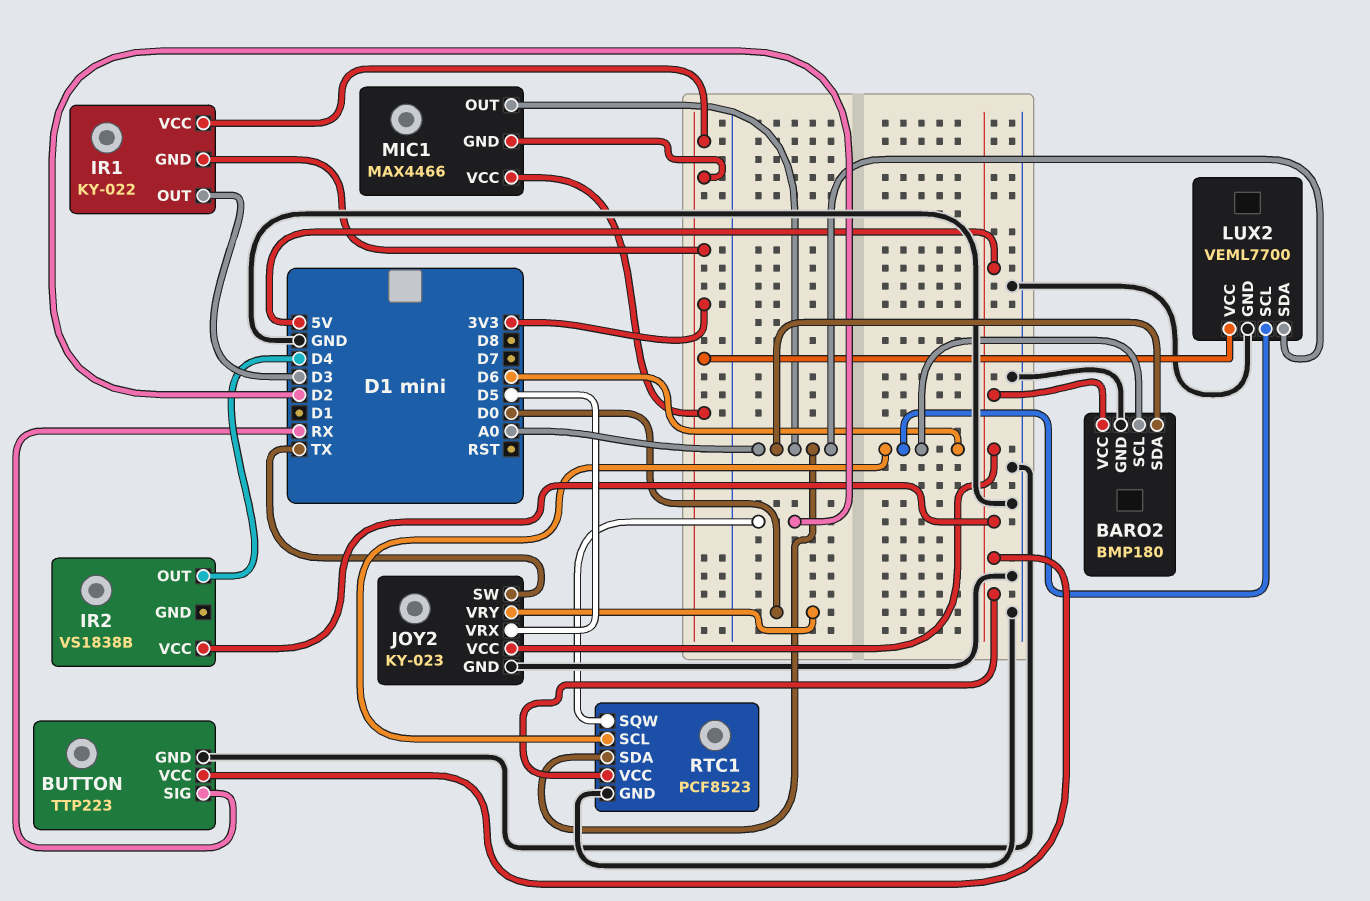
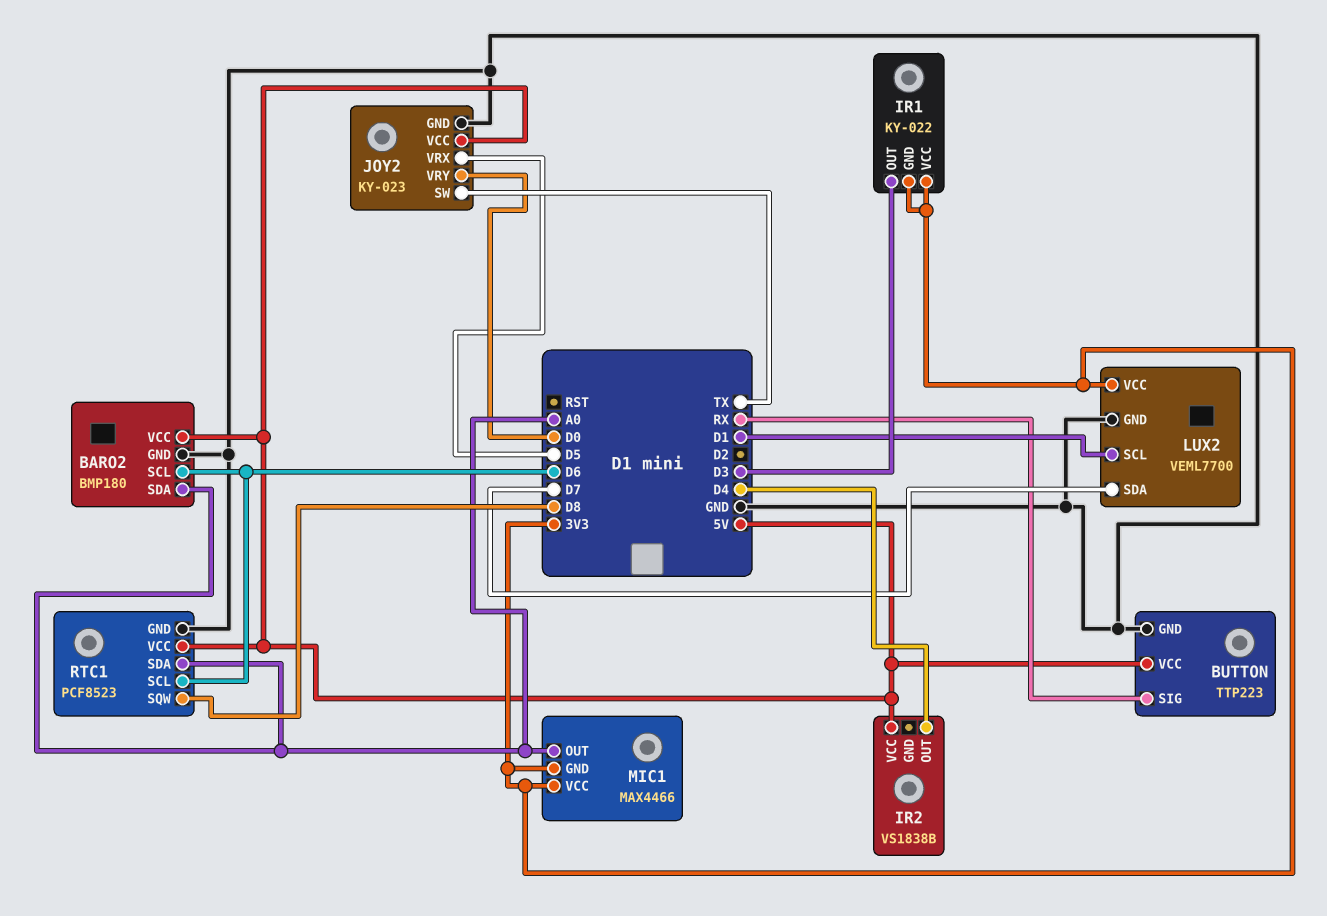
LUX2 pin SCL: D6 -> D1
LUX2 pin SDA: A0 -> D7
RTC1 pin SQW: D2 -> D8

